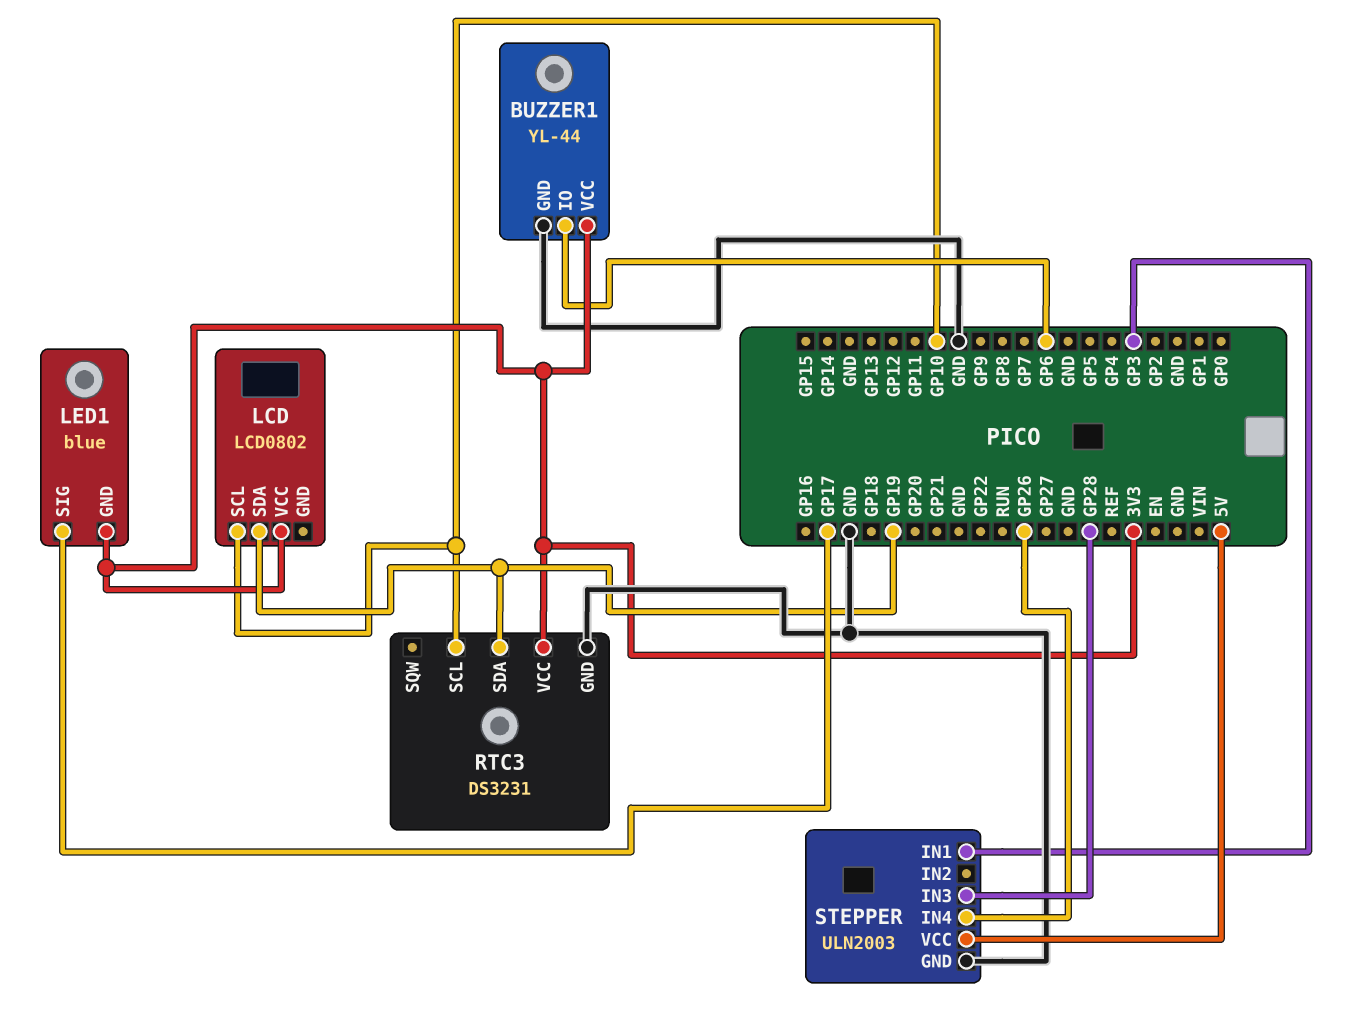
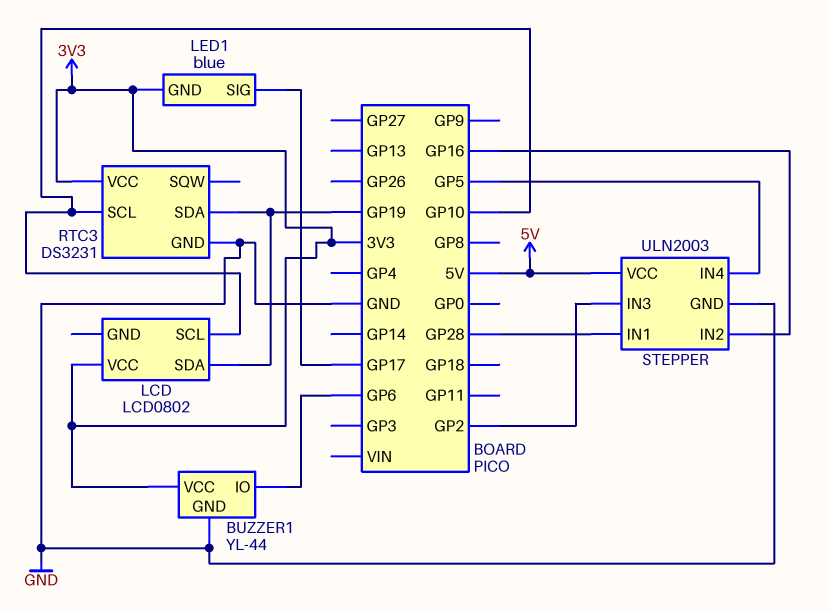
STEPPER pin IN1: GP3 -> GP28
STEPPER pin IN2: none -> GP16
STEPPER pin IN3: GP28 -> GP2
STEPPER pin IN4: GP26 -> GP5

